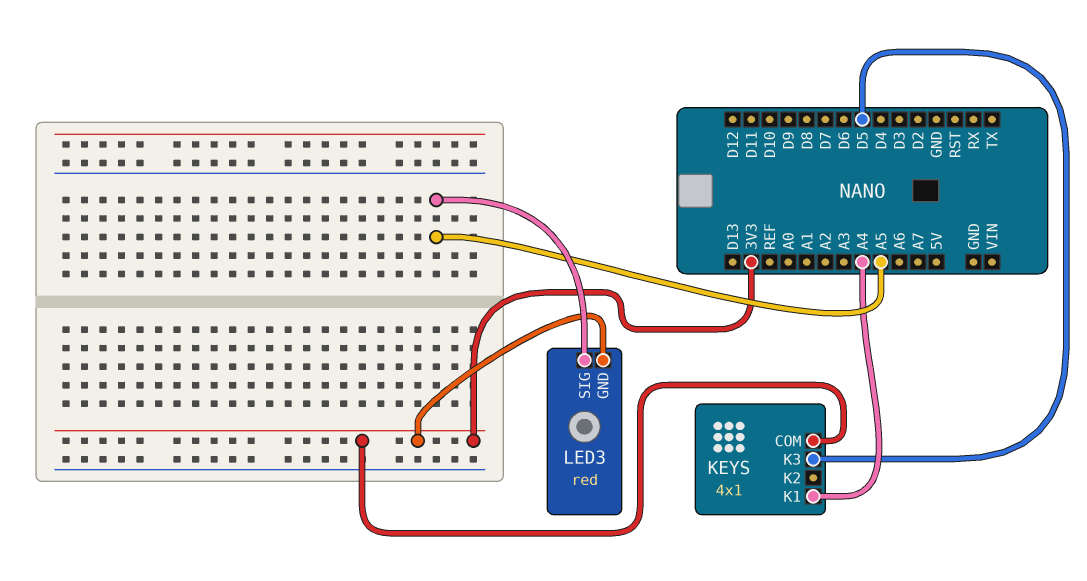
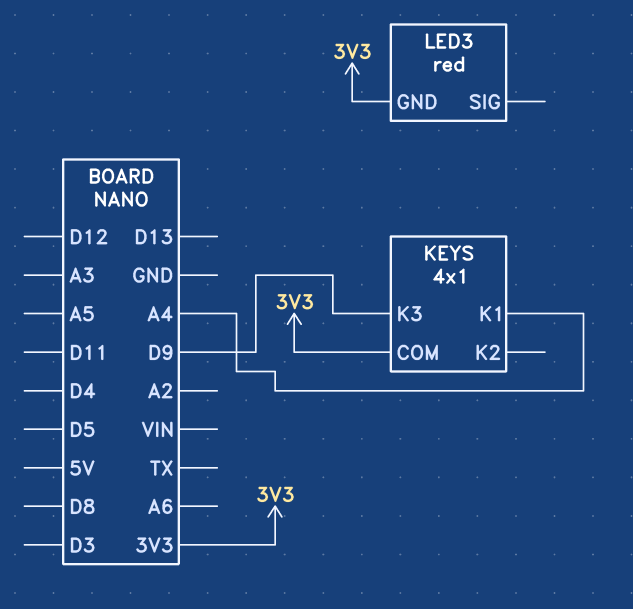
KEYS pin K3: D5 -> D9
LED3 pin SIG: A5 -> none

